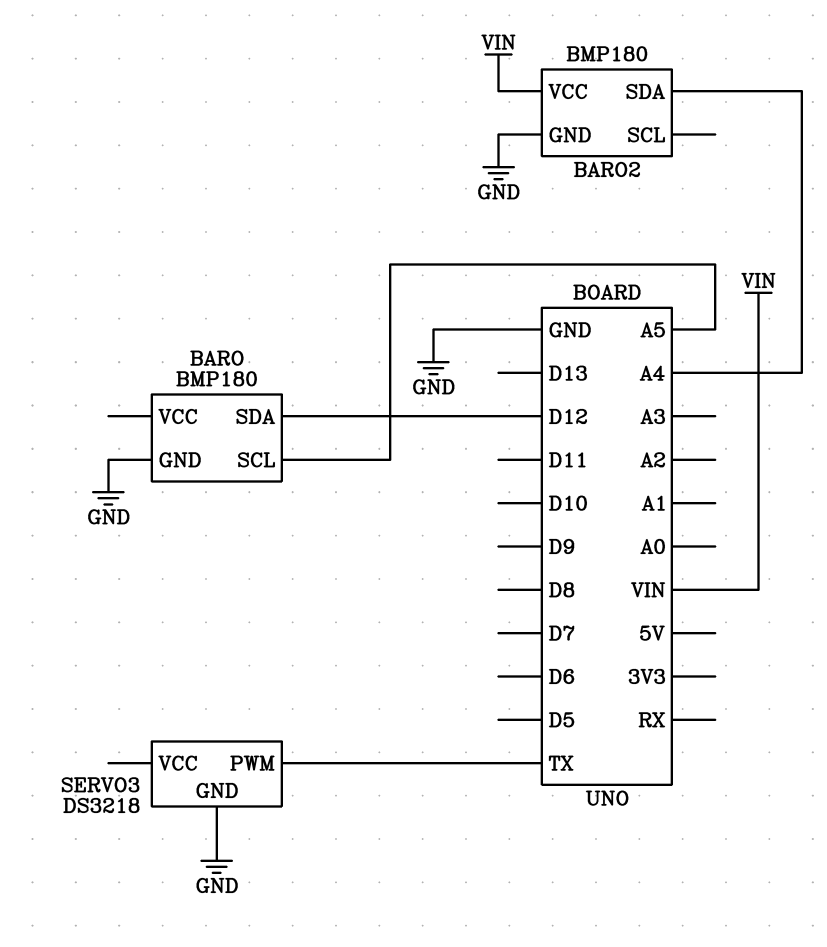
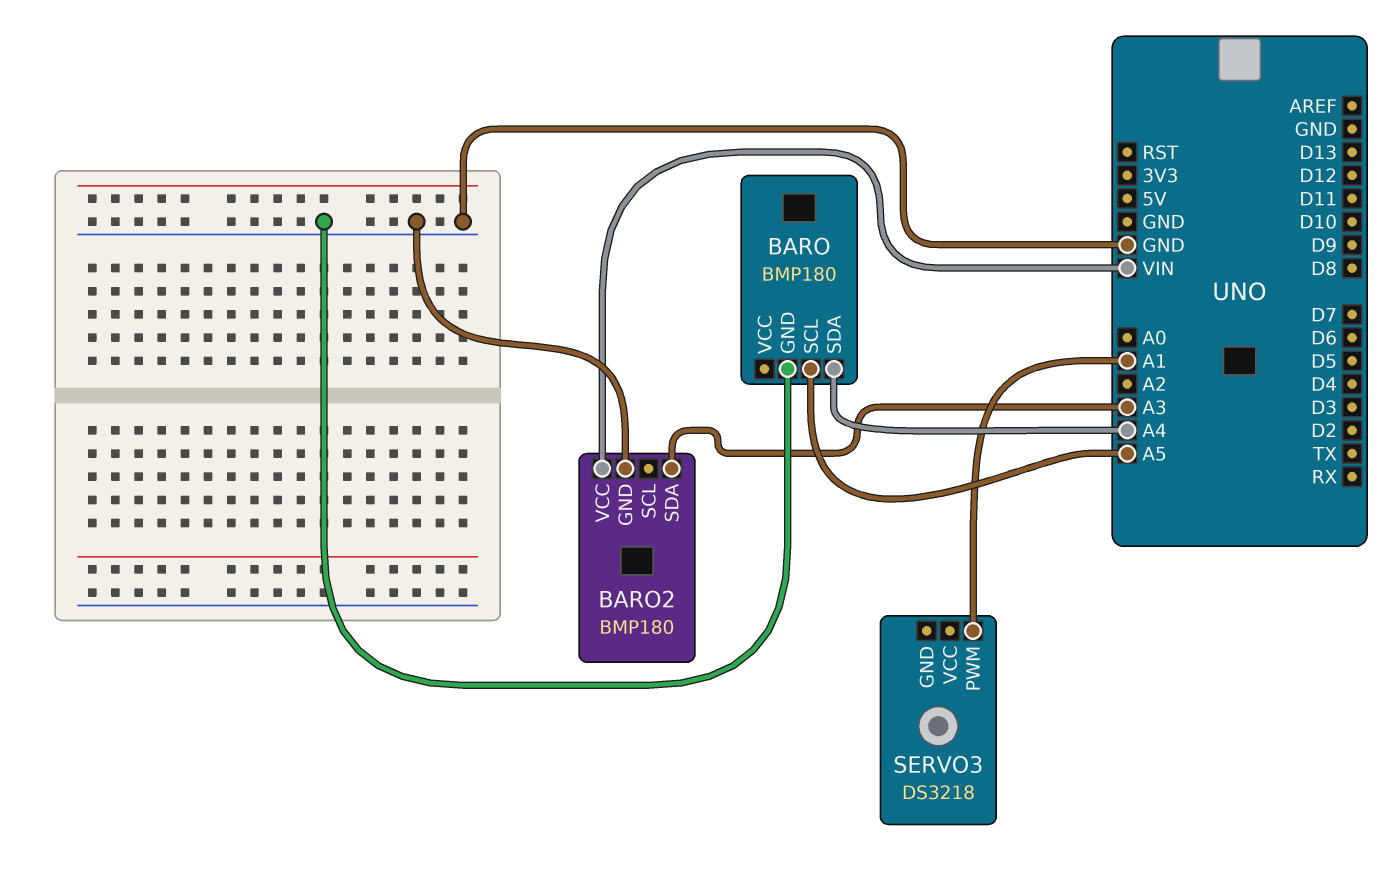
BARO pin SDA: D12 -> A4
BARO2 pin SDA: A4 -> A3
SERVO3 pin GND: GND -> none
SERVO3 pin PWM: TX -> A1

